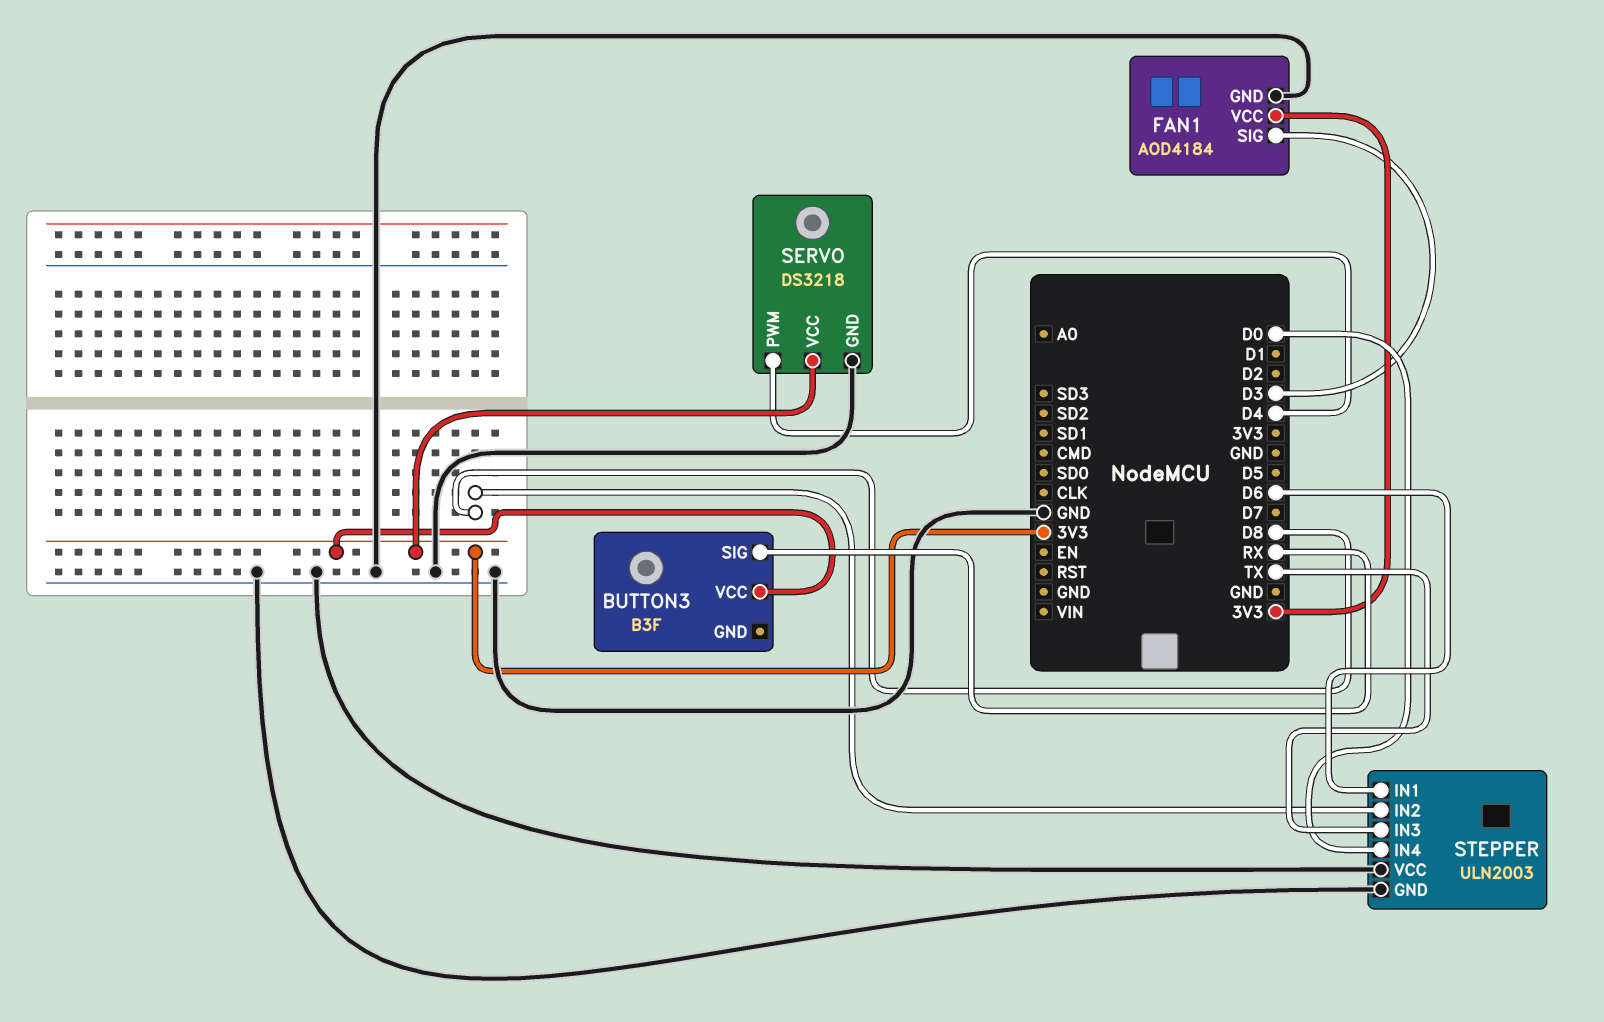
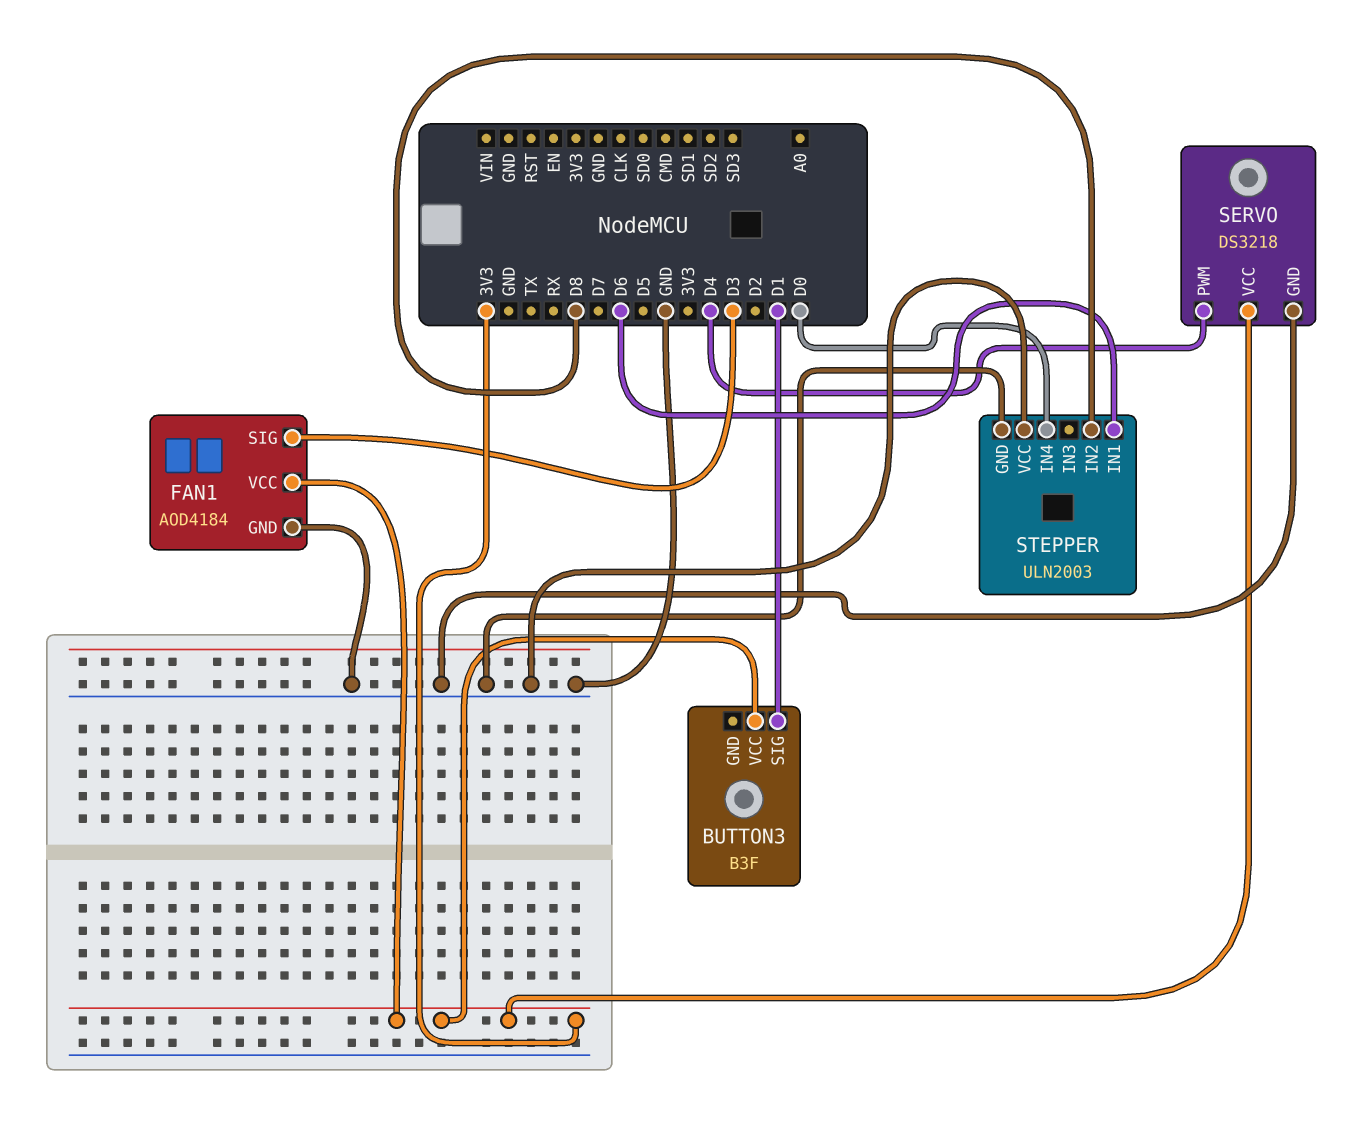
BUTTON3 pin SIG: RX -> D1
STEPPER pin IN3: TX -> none

